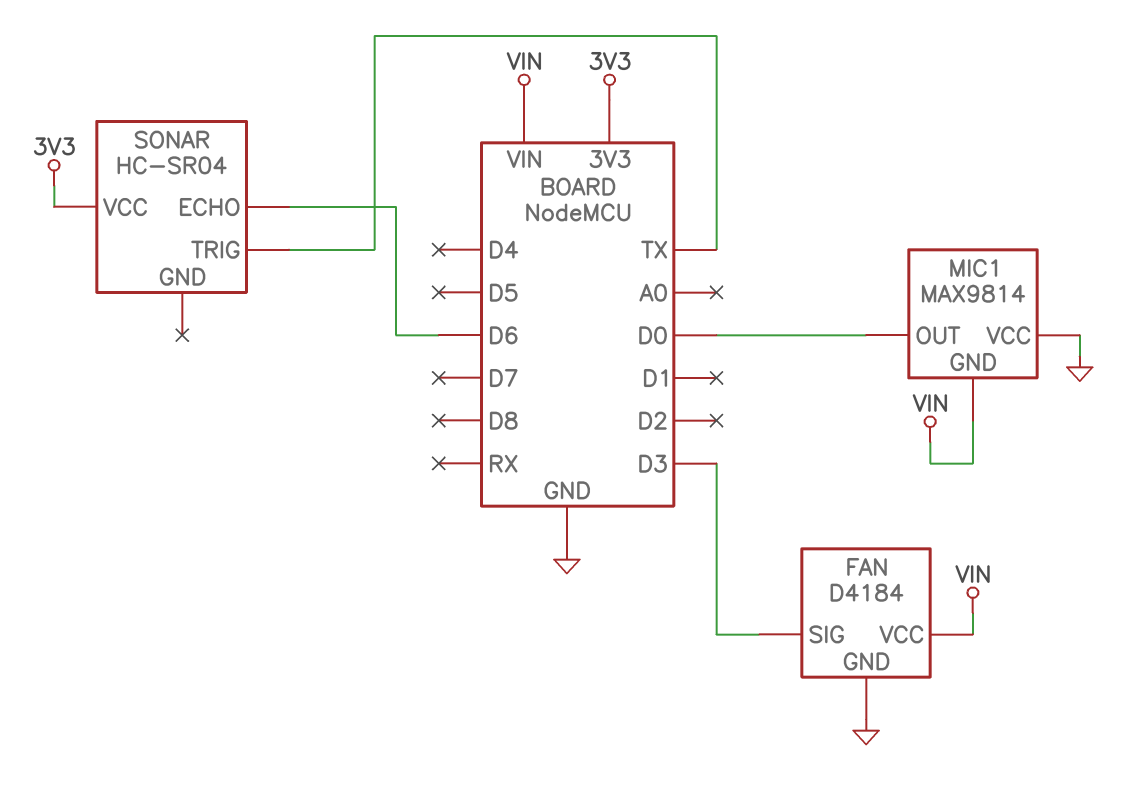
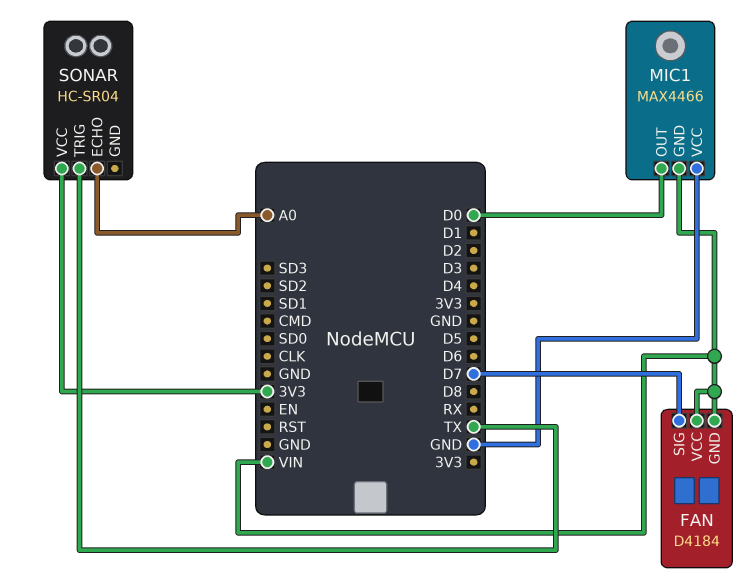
FAN pin GND: GND -> VIN
FAN pin SIG: D3 -> D7
MIC1: MAX9814 -> MAX4466
SONAR pin ECHO: D6 -> A0

